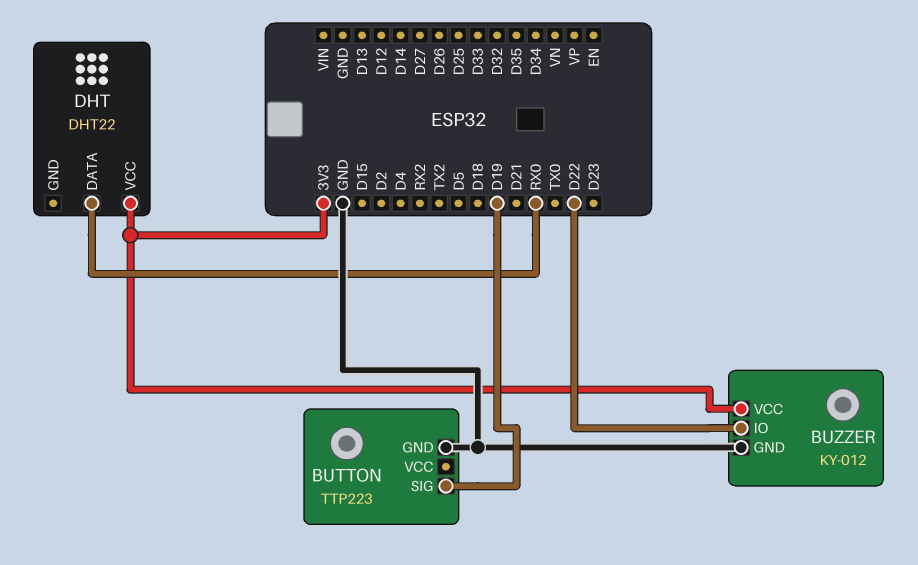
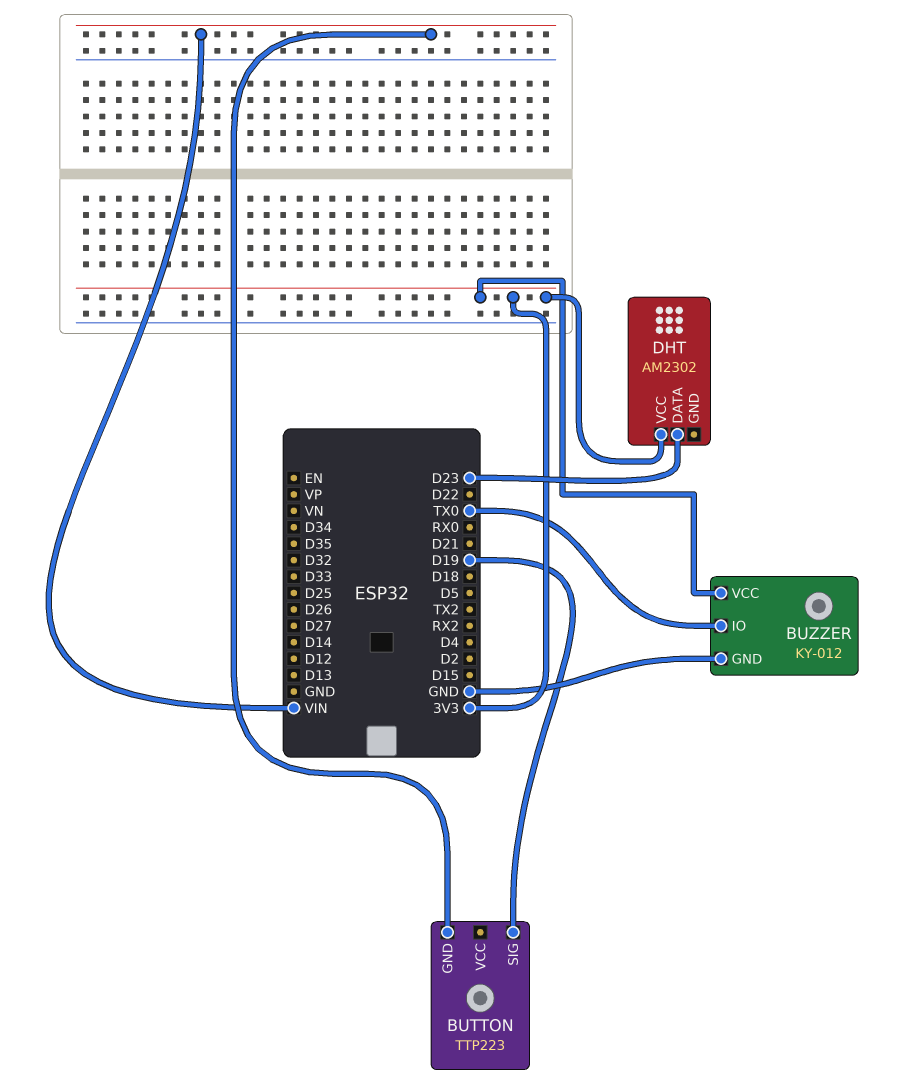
BUTTON pin GND: GND -> VIN
BUZZER pin IO: D22 -> TX0
DHT: DHT22 -> AM2302
DHT pin DATA: RX0 -> D23

